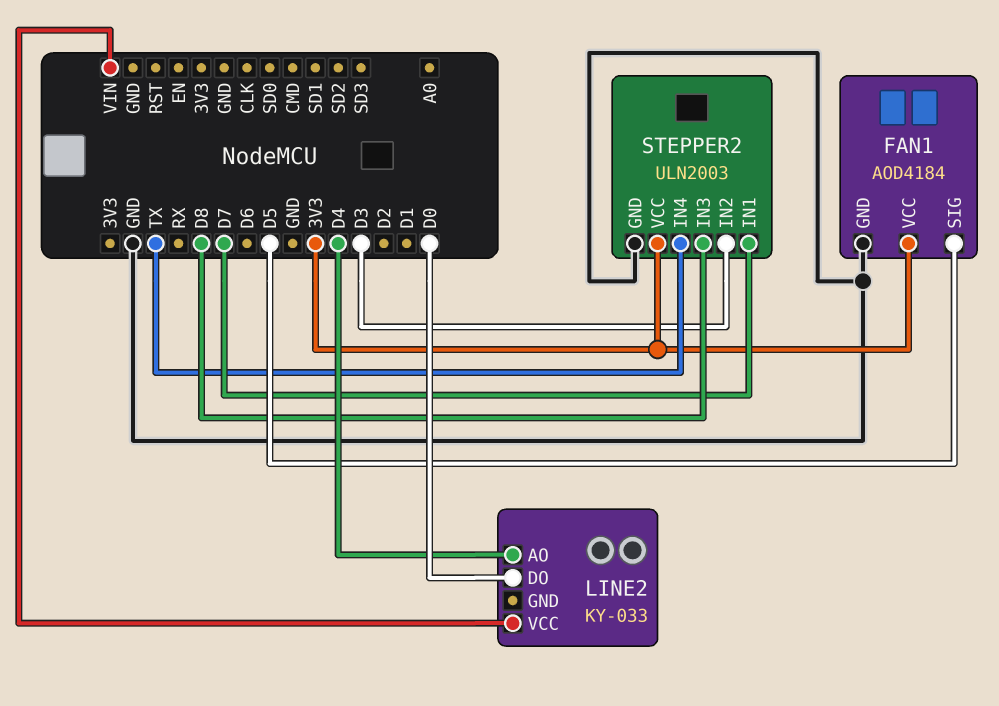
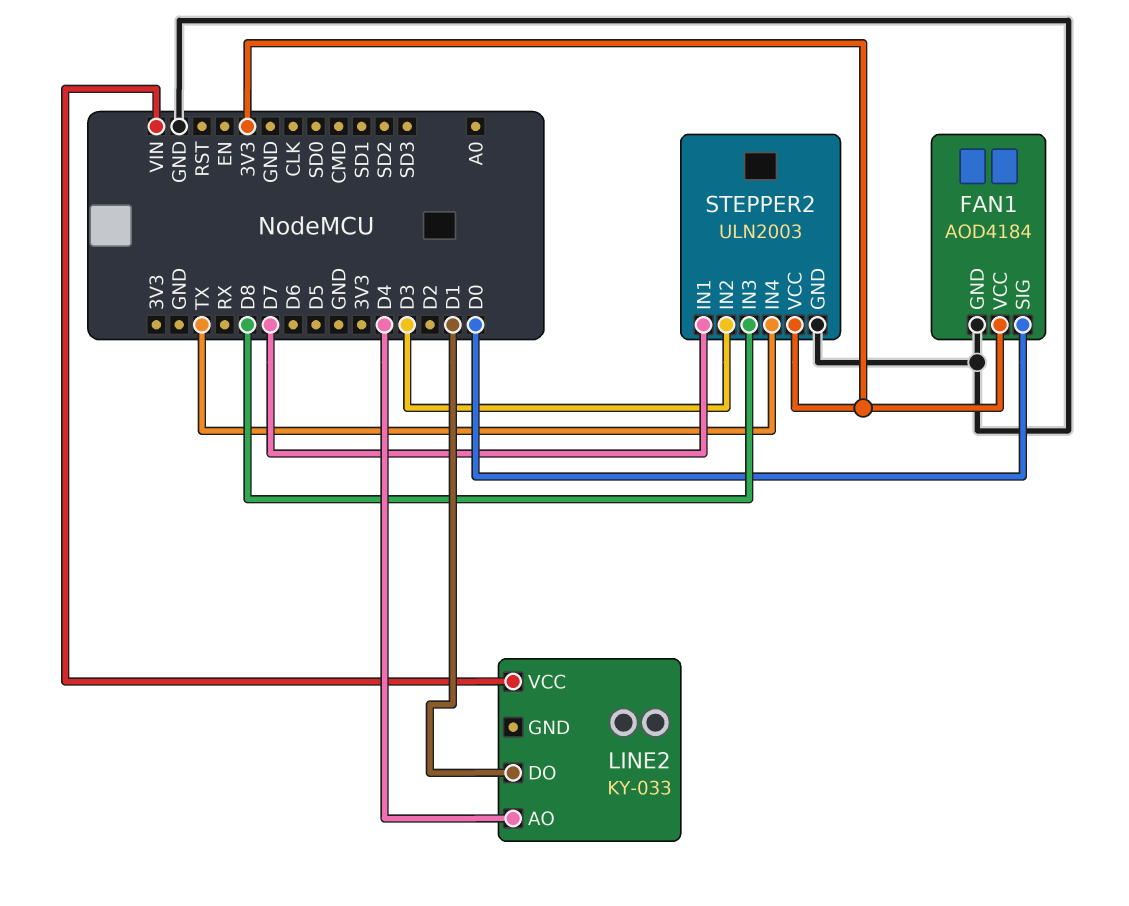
FAN1 pin SIG: D5 -> D0
LINE2 pin DO: D0 -> D1

